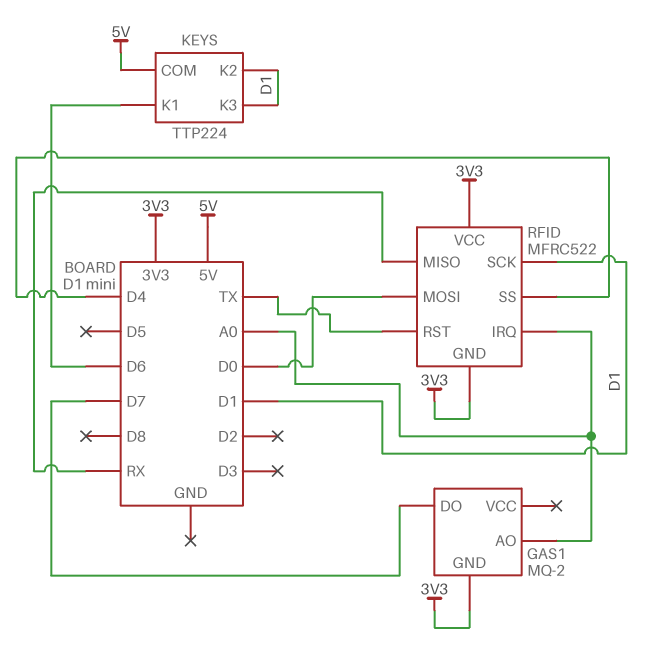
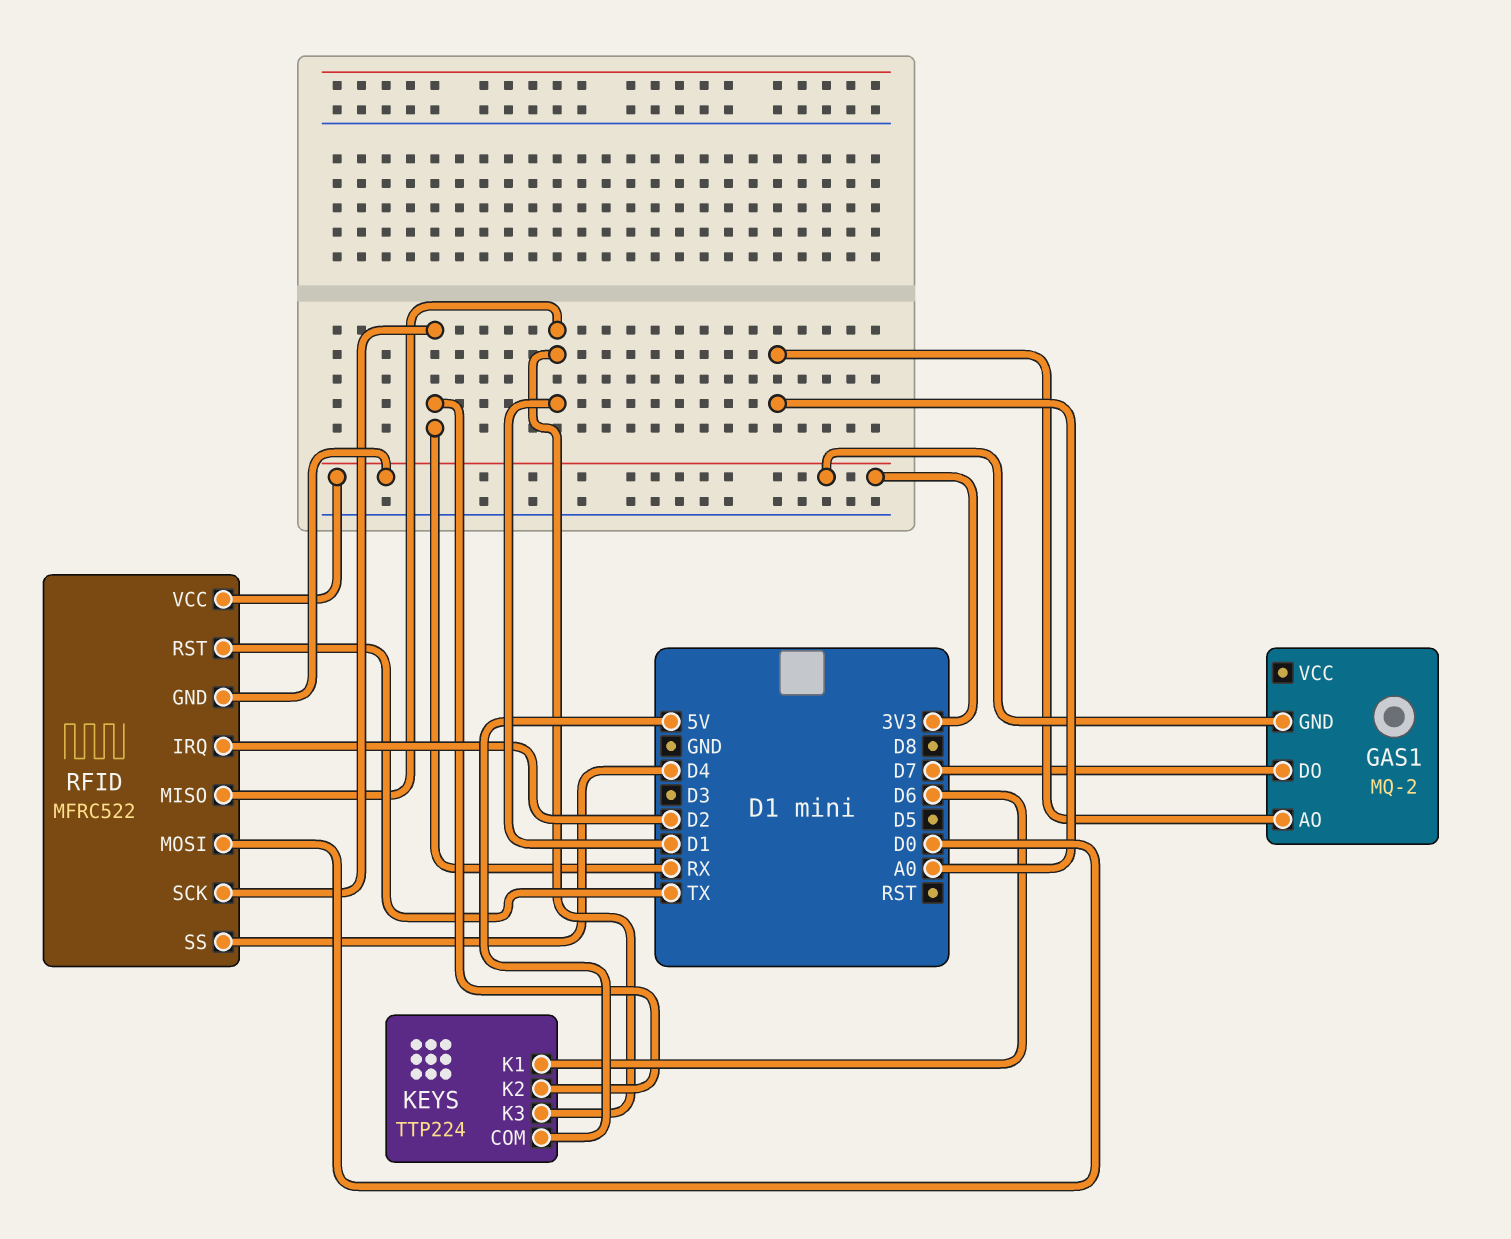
KEYS pin K2: D1 -> RX
RFID pin IRQ: A0 -> D2
RFID pin MISO: RX -> D1
RFID pin SCK: D1 -> RX

